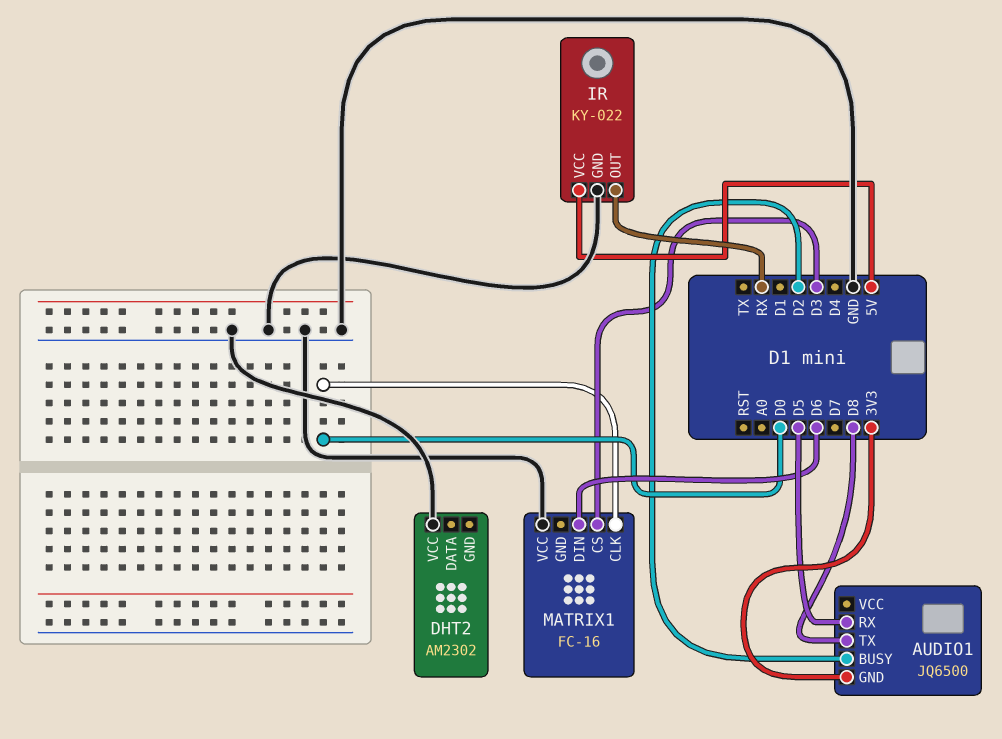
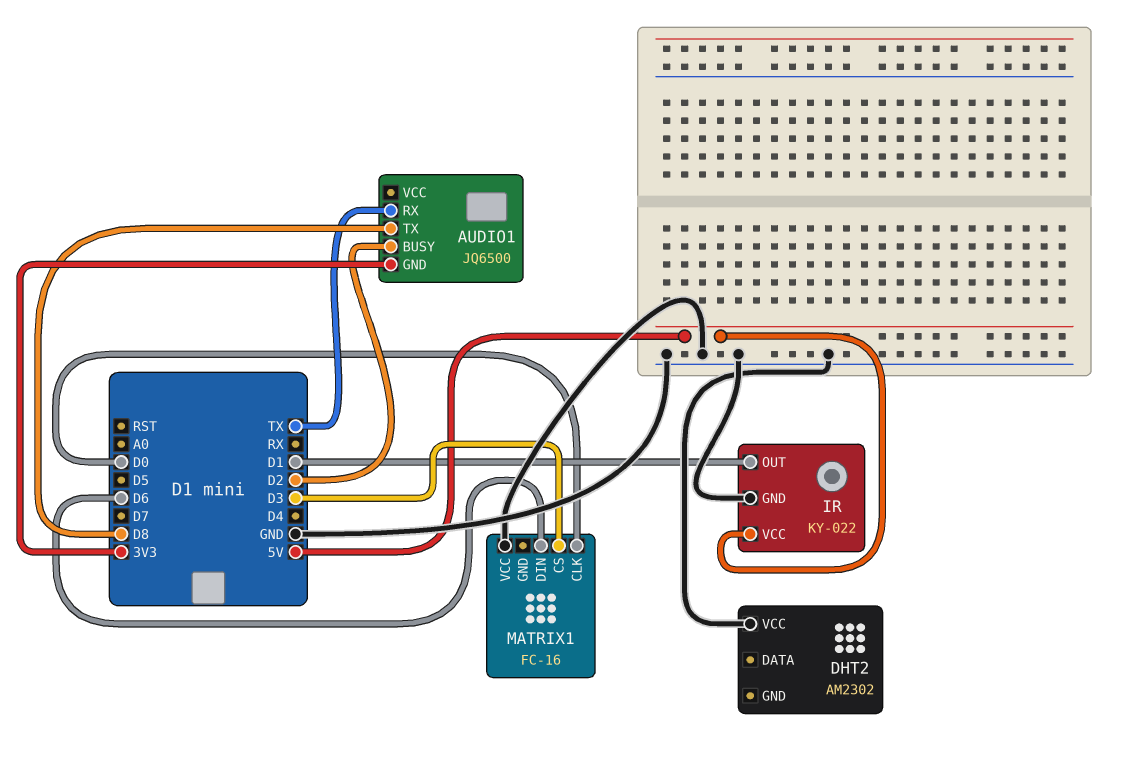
AUDIO1 pin RX: D5 -> TX
IR pin OUT: RX -> D1

